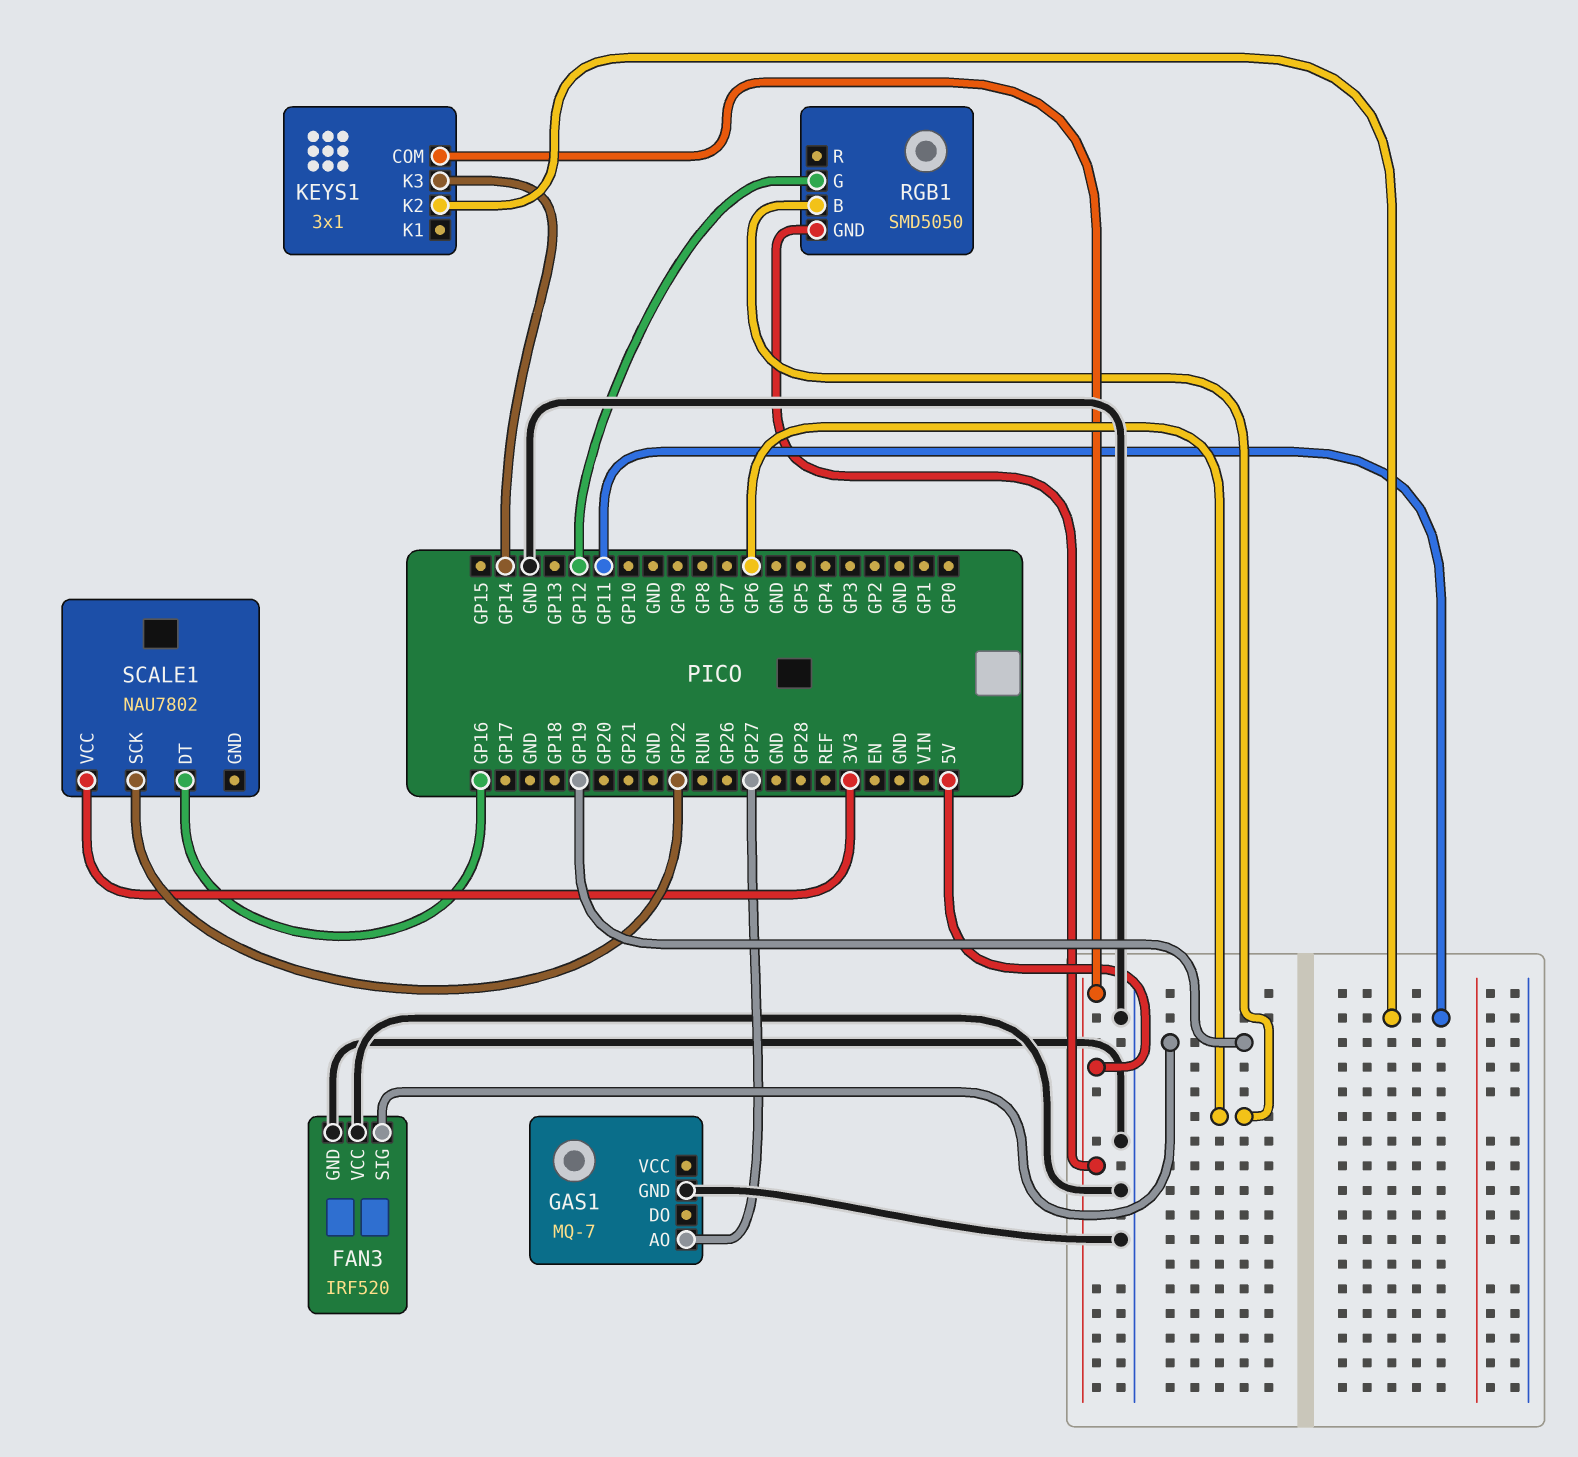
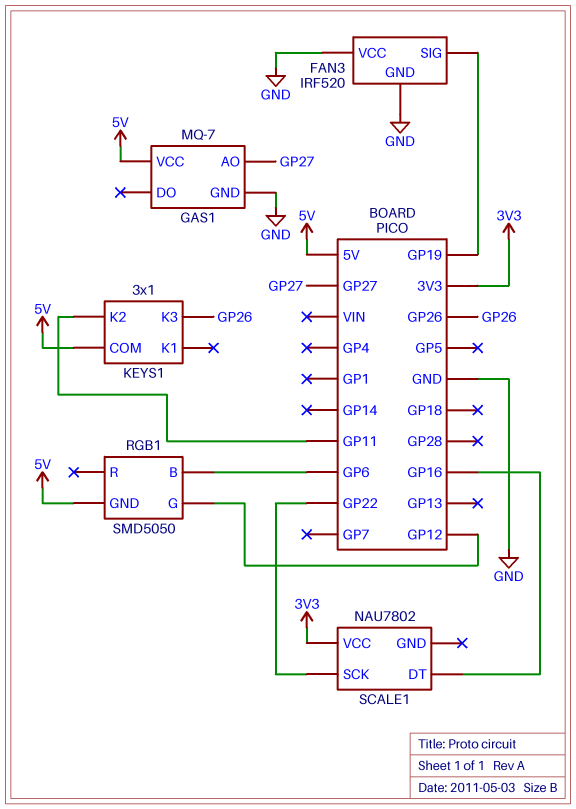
GAS1 pin VCC: none -> 5V
KEYS1 pin K3: GP14 -> GP26

